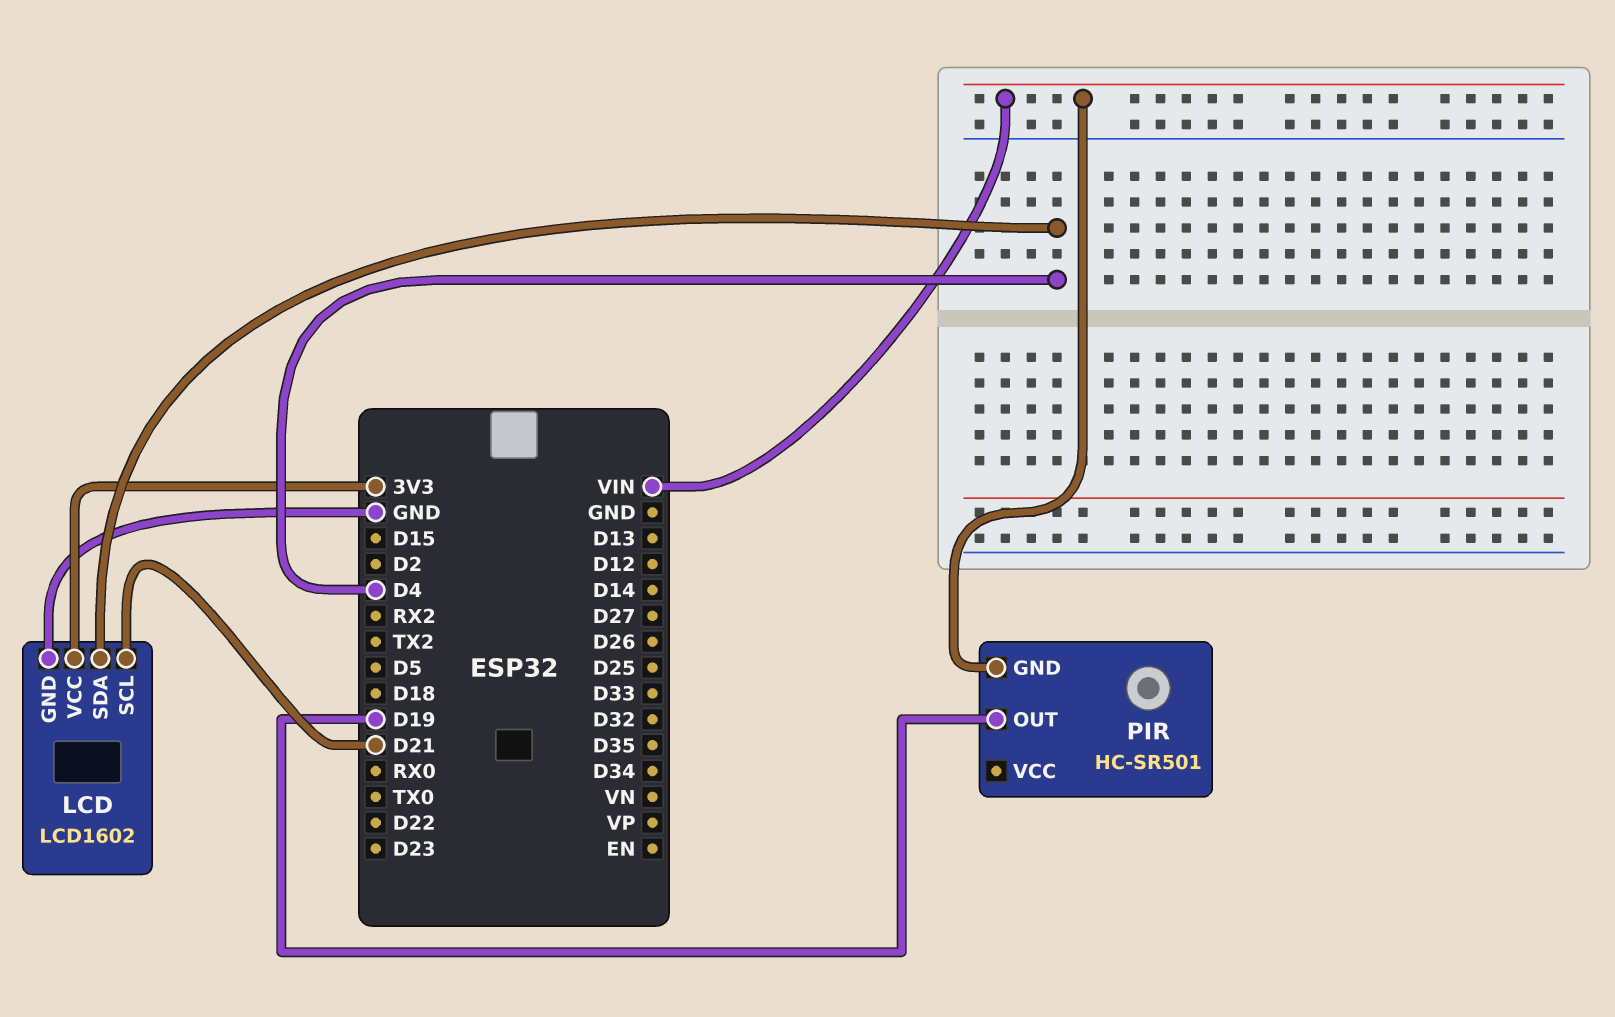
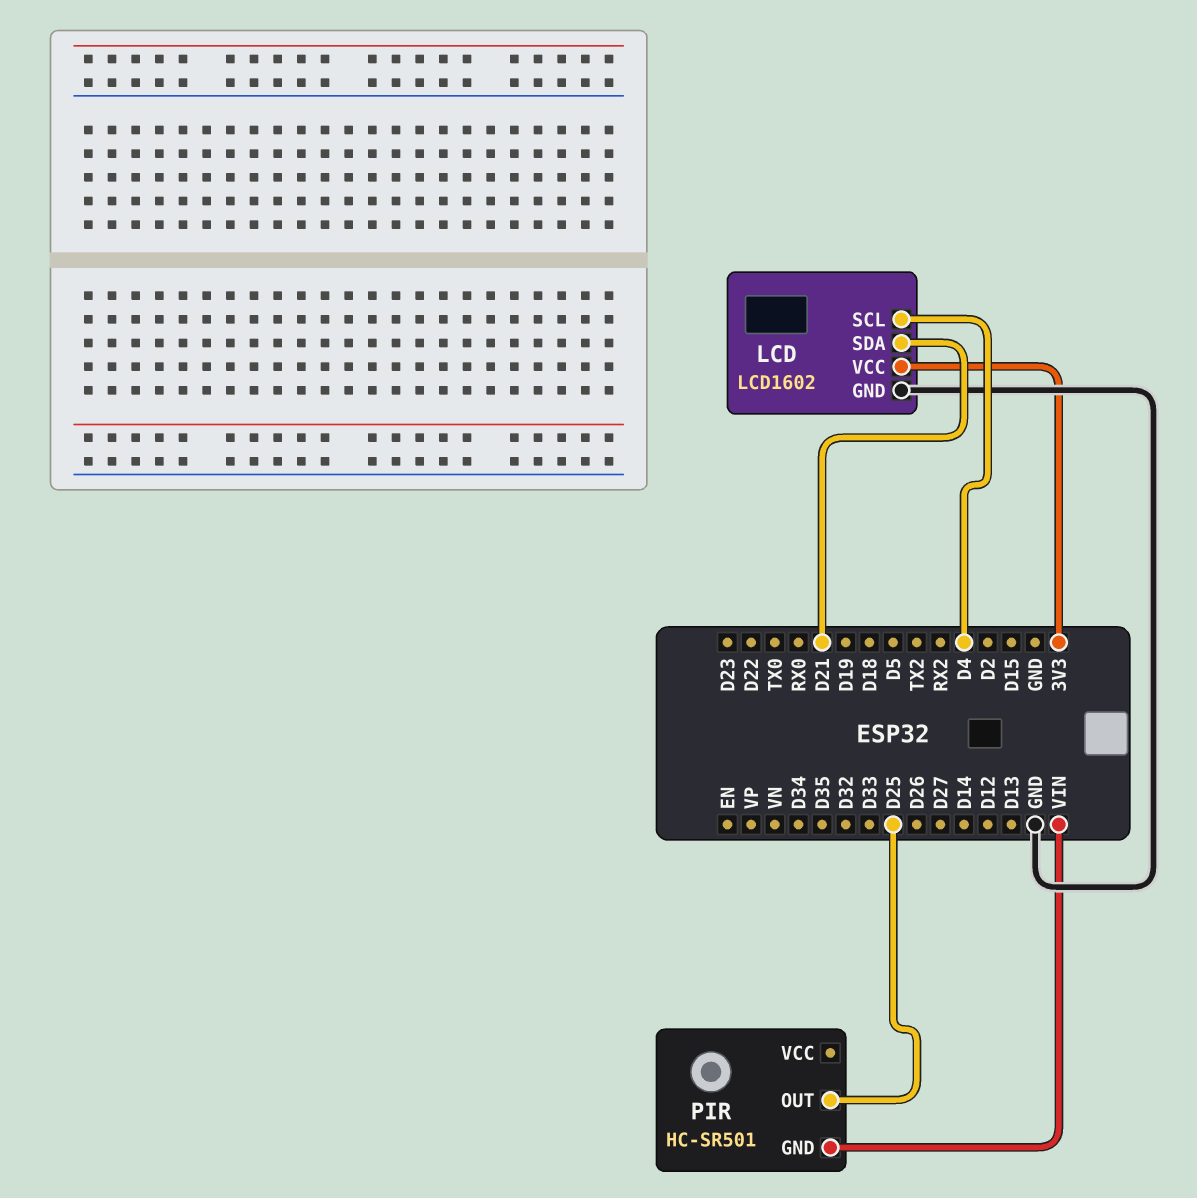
LCD pin SCL: D21 -> D4
LCD pin SDA: D4 -> D21
PIR pin OUT: D19 -> D25

